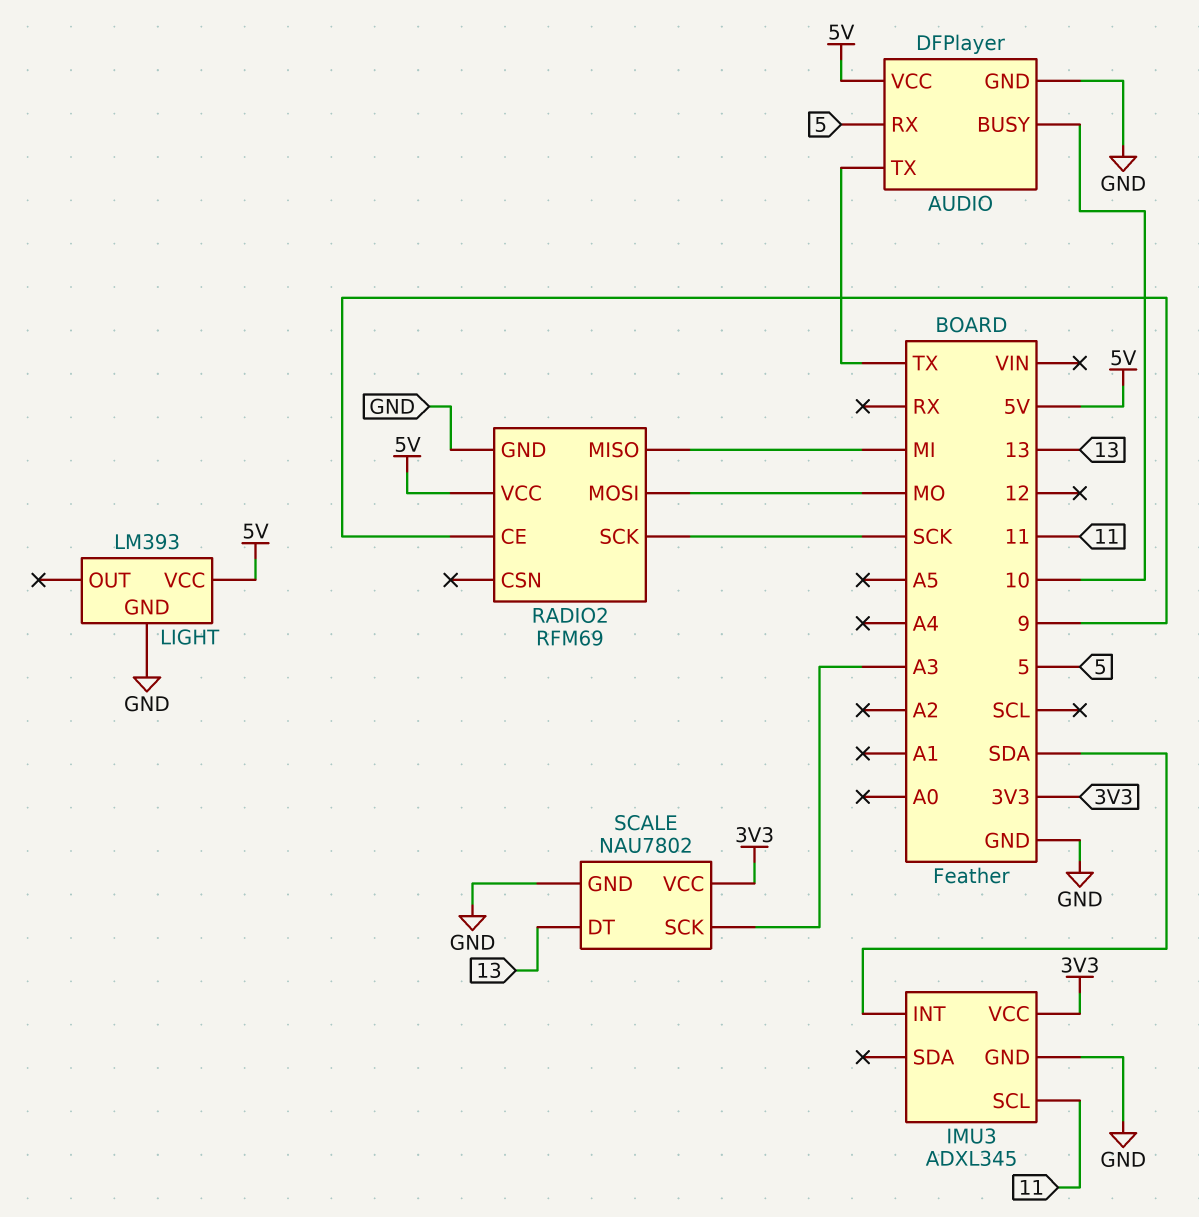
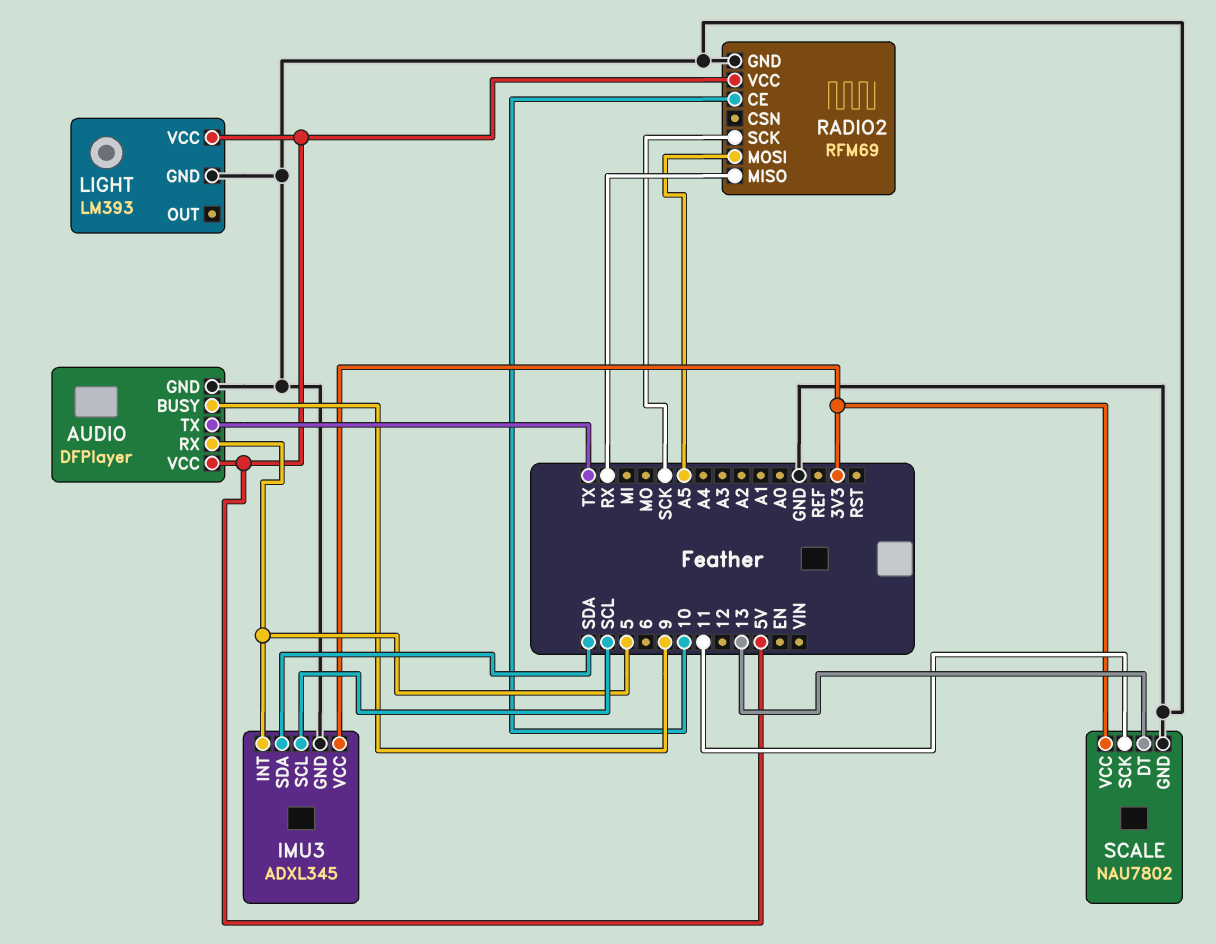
AUDIO pin BUSY: 10 -> 9
IMU3 pin INT: SDA -> 5
IMU3 pin SCL: 11 -> SCL
IMU3 pin SDA: none -> SDA
RADIO2 pin CE: 9 -> 10
RADIO2 pin MISO: MI -> RX
RADIO2 pin MOSI: MO -> A5
SCALE pin SCK: A3 -> 11

